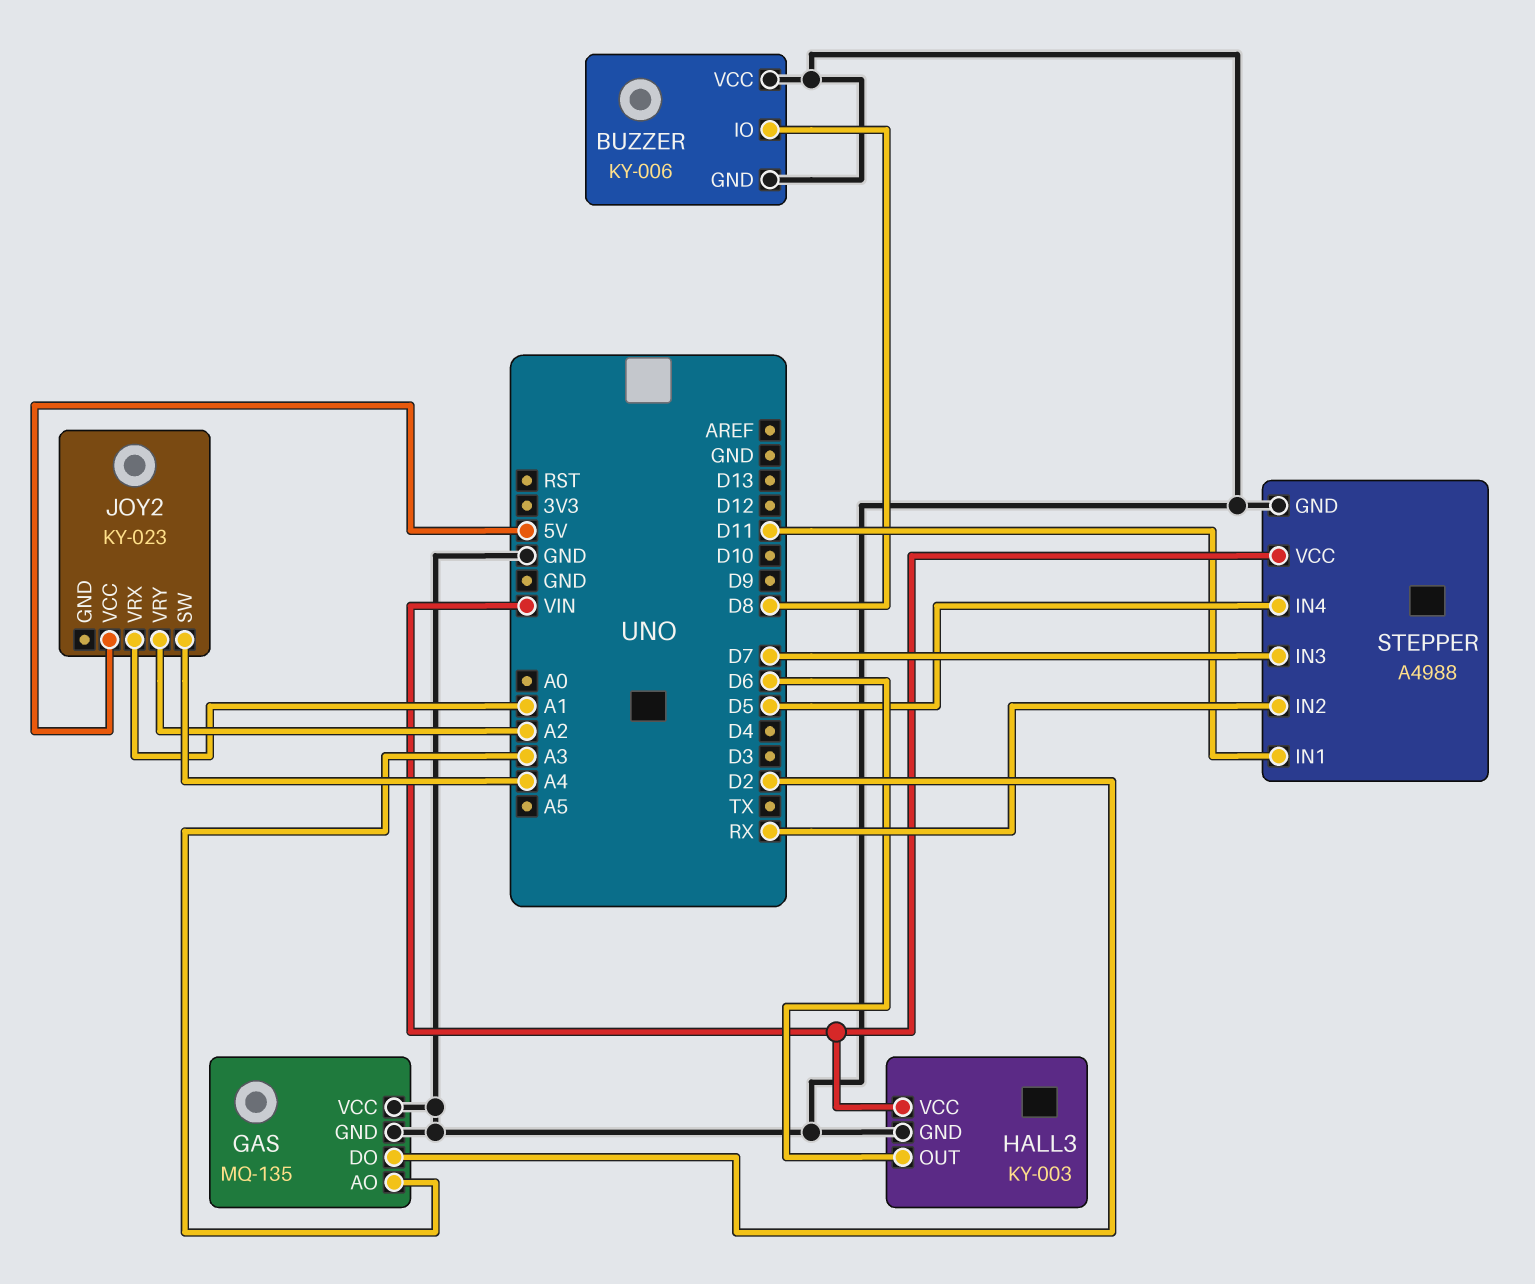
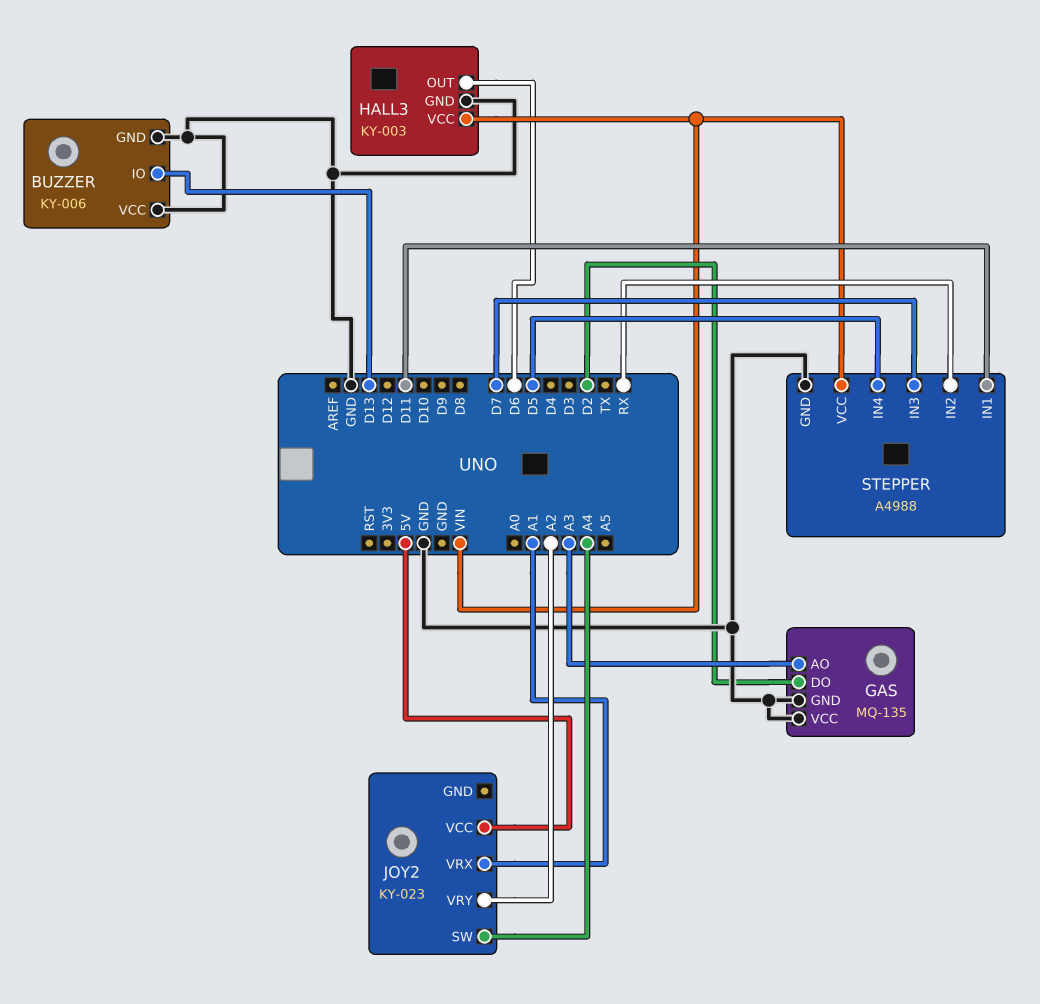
BUZZER pin IO: D8 -> D13

